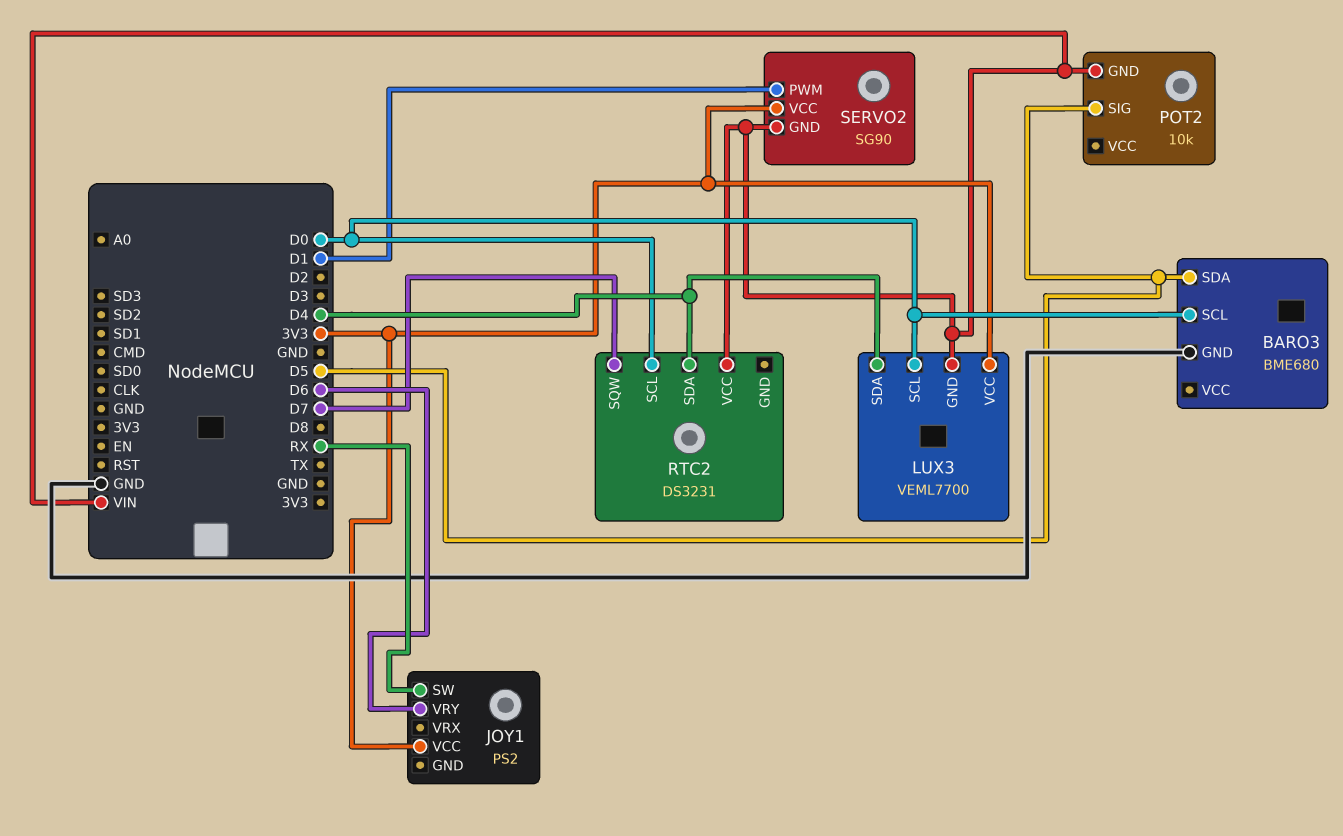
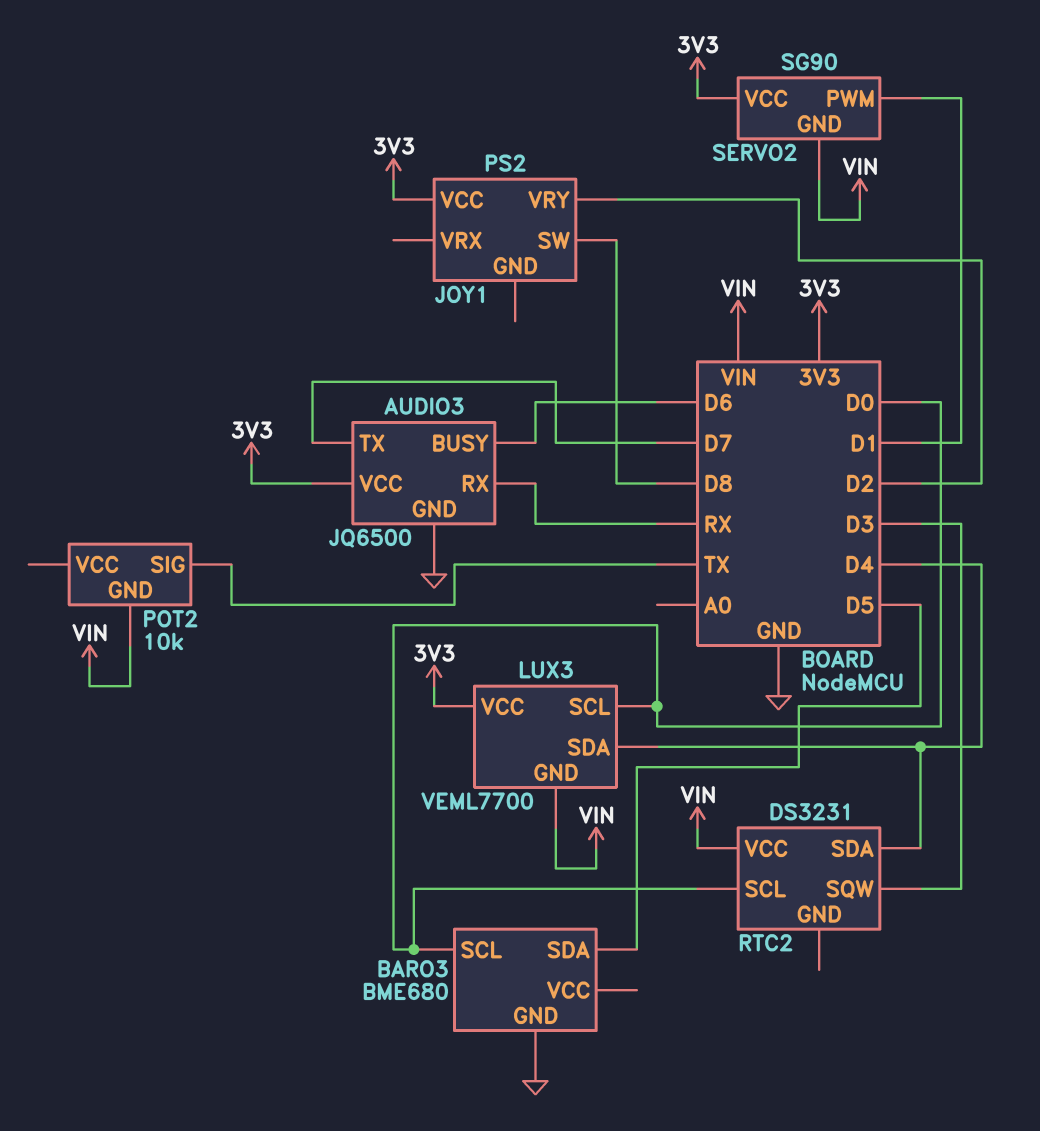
AUDIO3: none -> JQ6500
AUDIO3 pin BUSY: none -> D6
AUDIO3 pin GND: none -> GND
AUDIO3 pin RX: none -> RX
AUDIO3 pin TX: none -> D7
AUDIO3 pin VCC: none -> 3V3
JOY1 pin SW: RX -> D8
JOY1 pin VRY: D6 -> D2
POT2 pin SIG: D5 -> TX
RTC2 pin SQW: D7 -> D3

